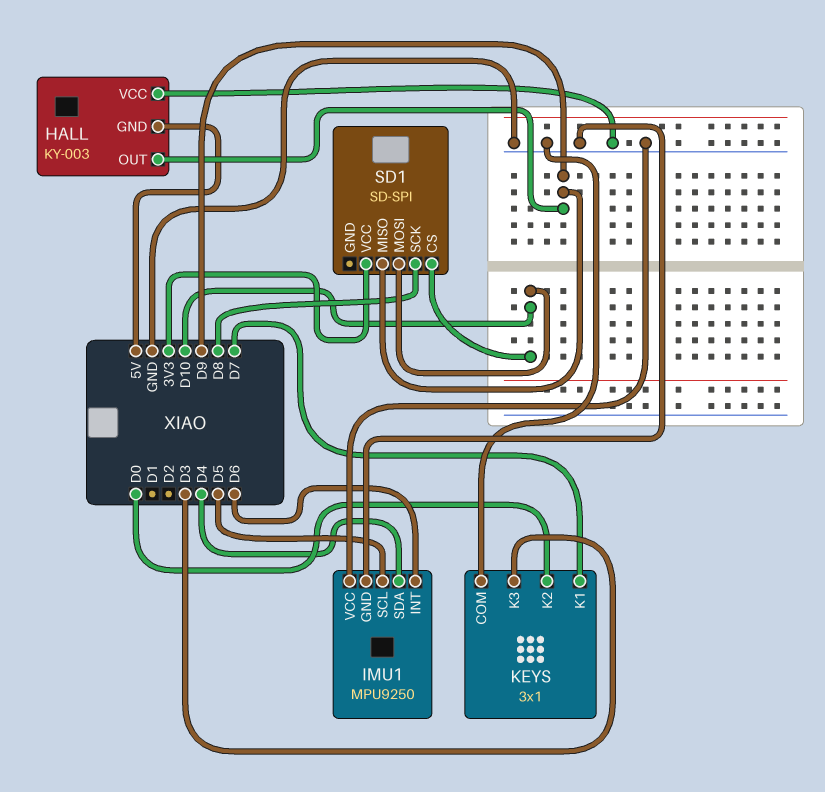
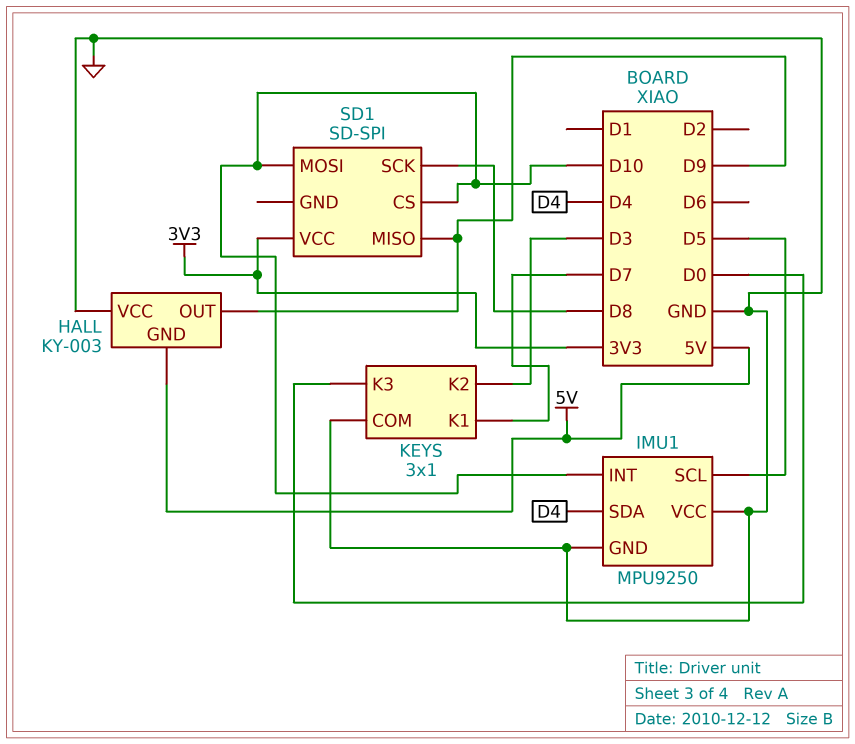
IMU1 pin INT: D6 -> D10
KEYS pin K2: D0 -> D3
KEYS pin K3: D3 -> D0

